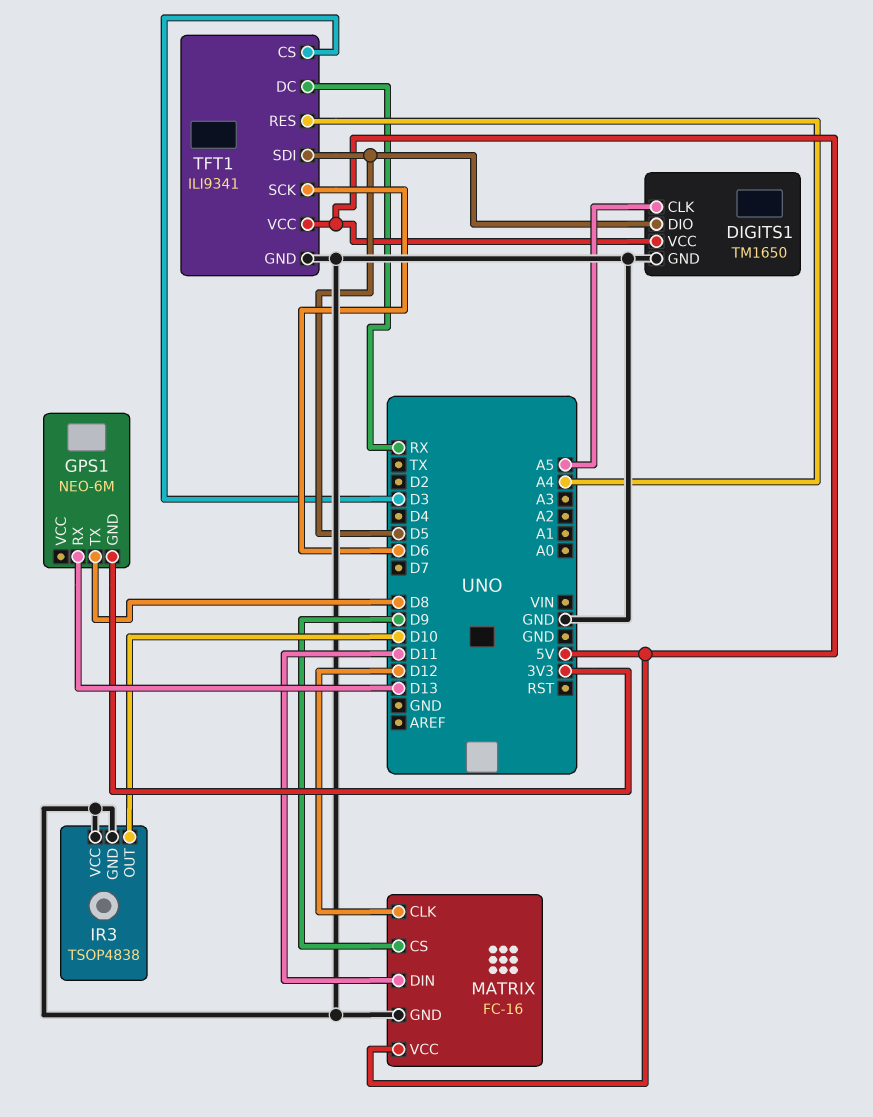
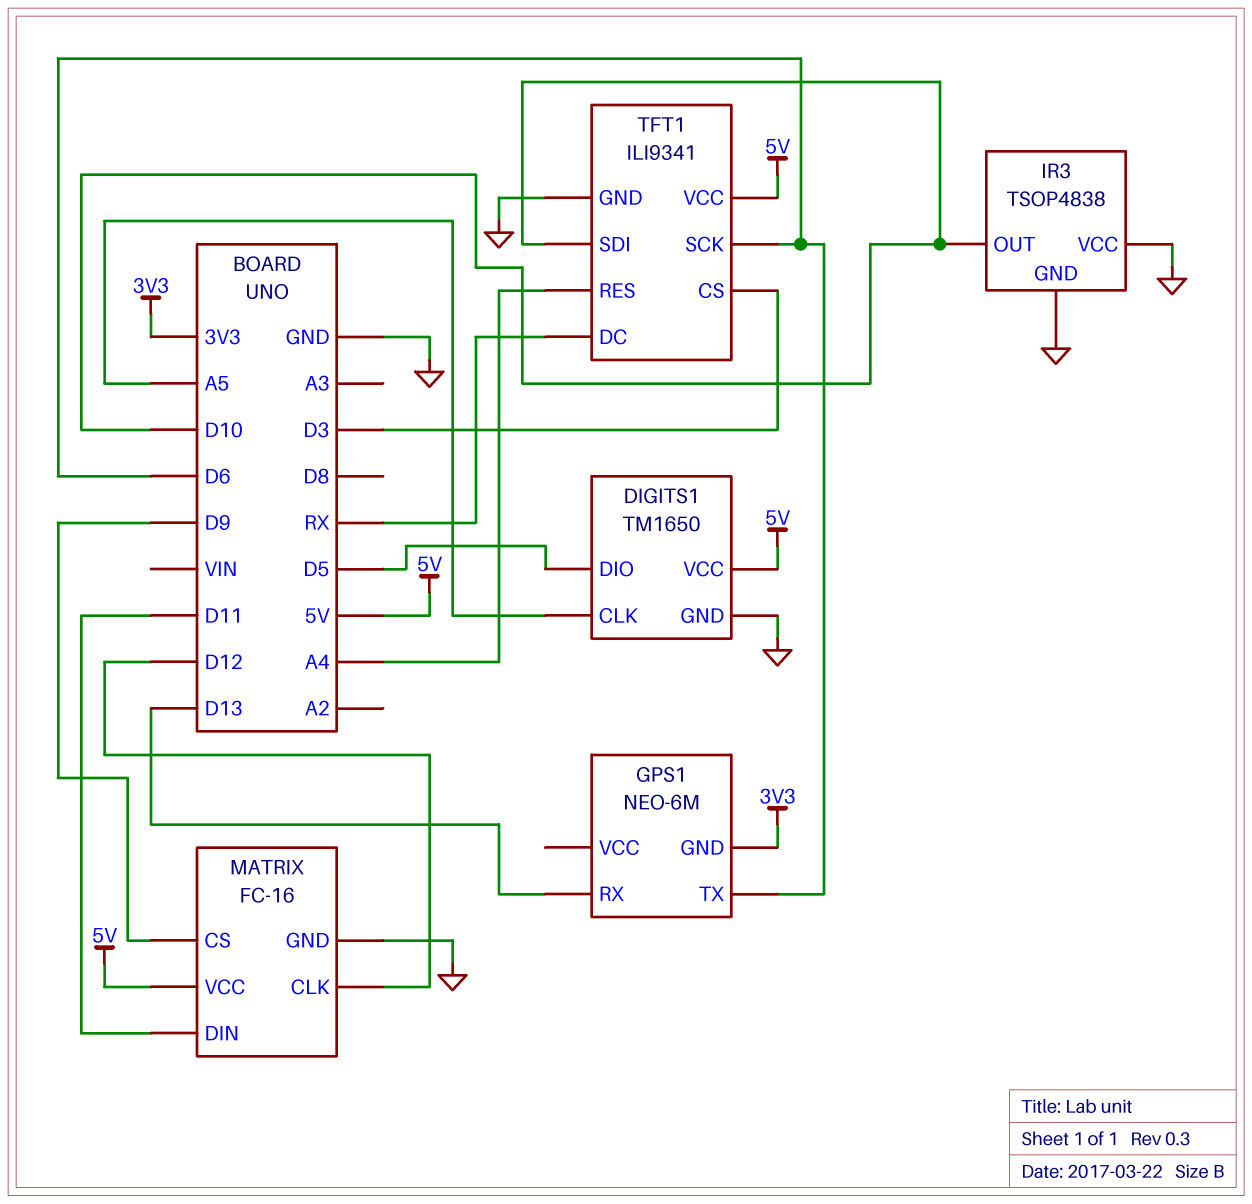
GPS1 pin TX: D8 -> D6
TFT1 pin SDI: D5 -> D10

